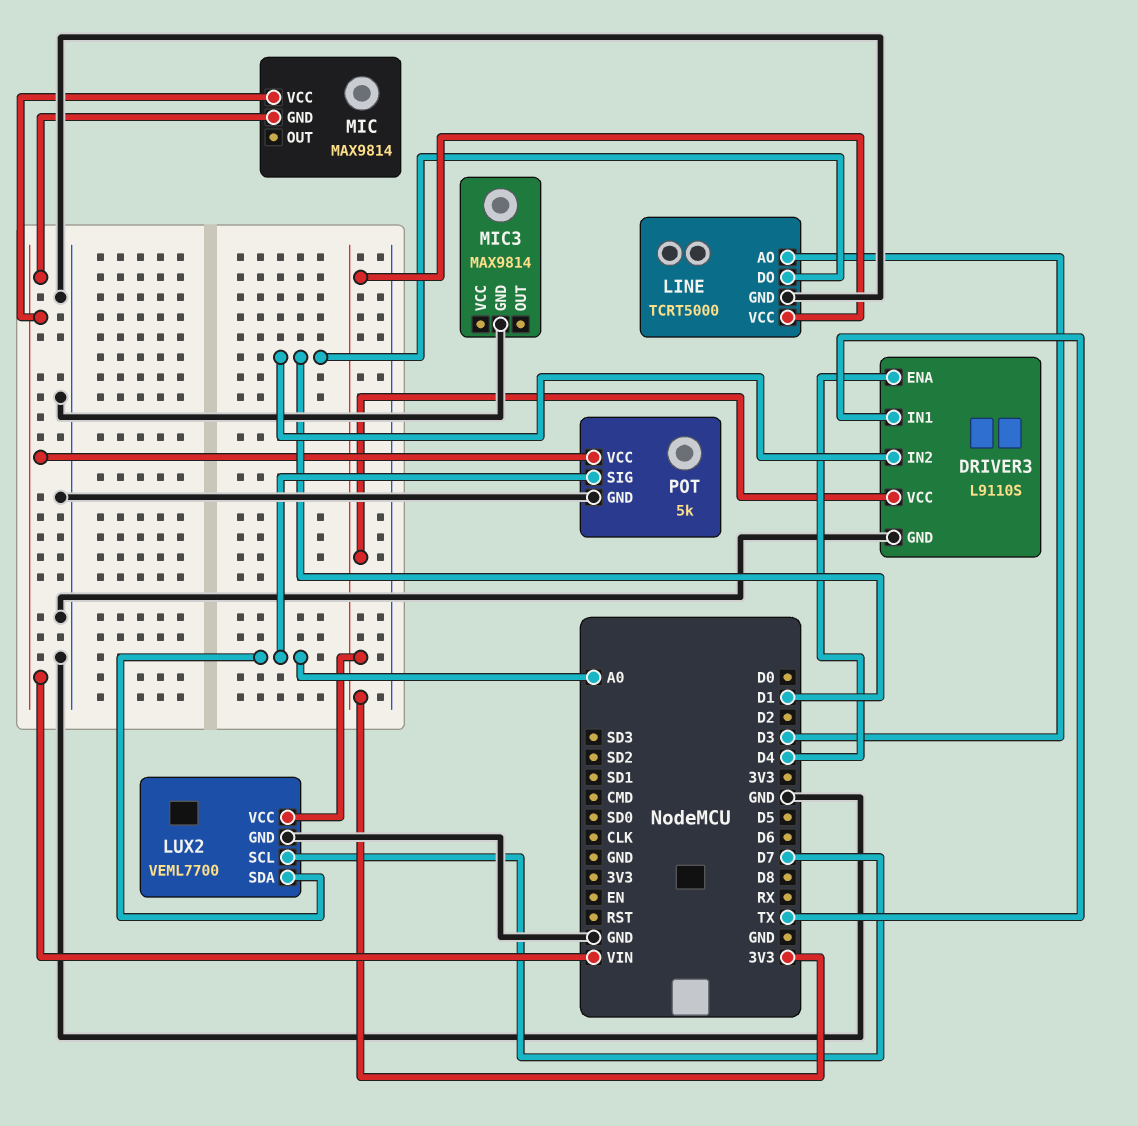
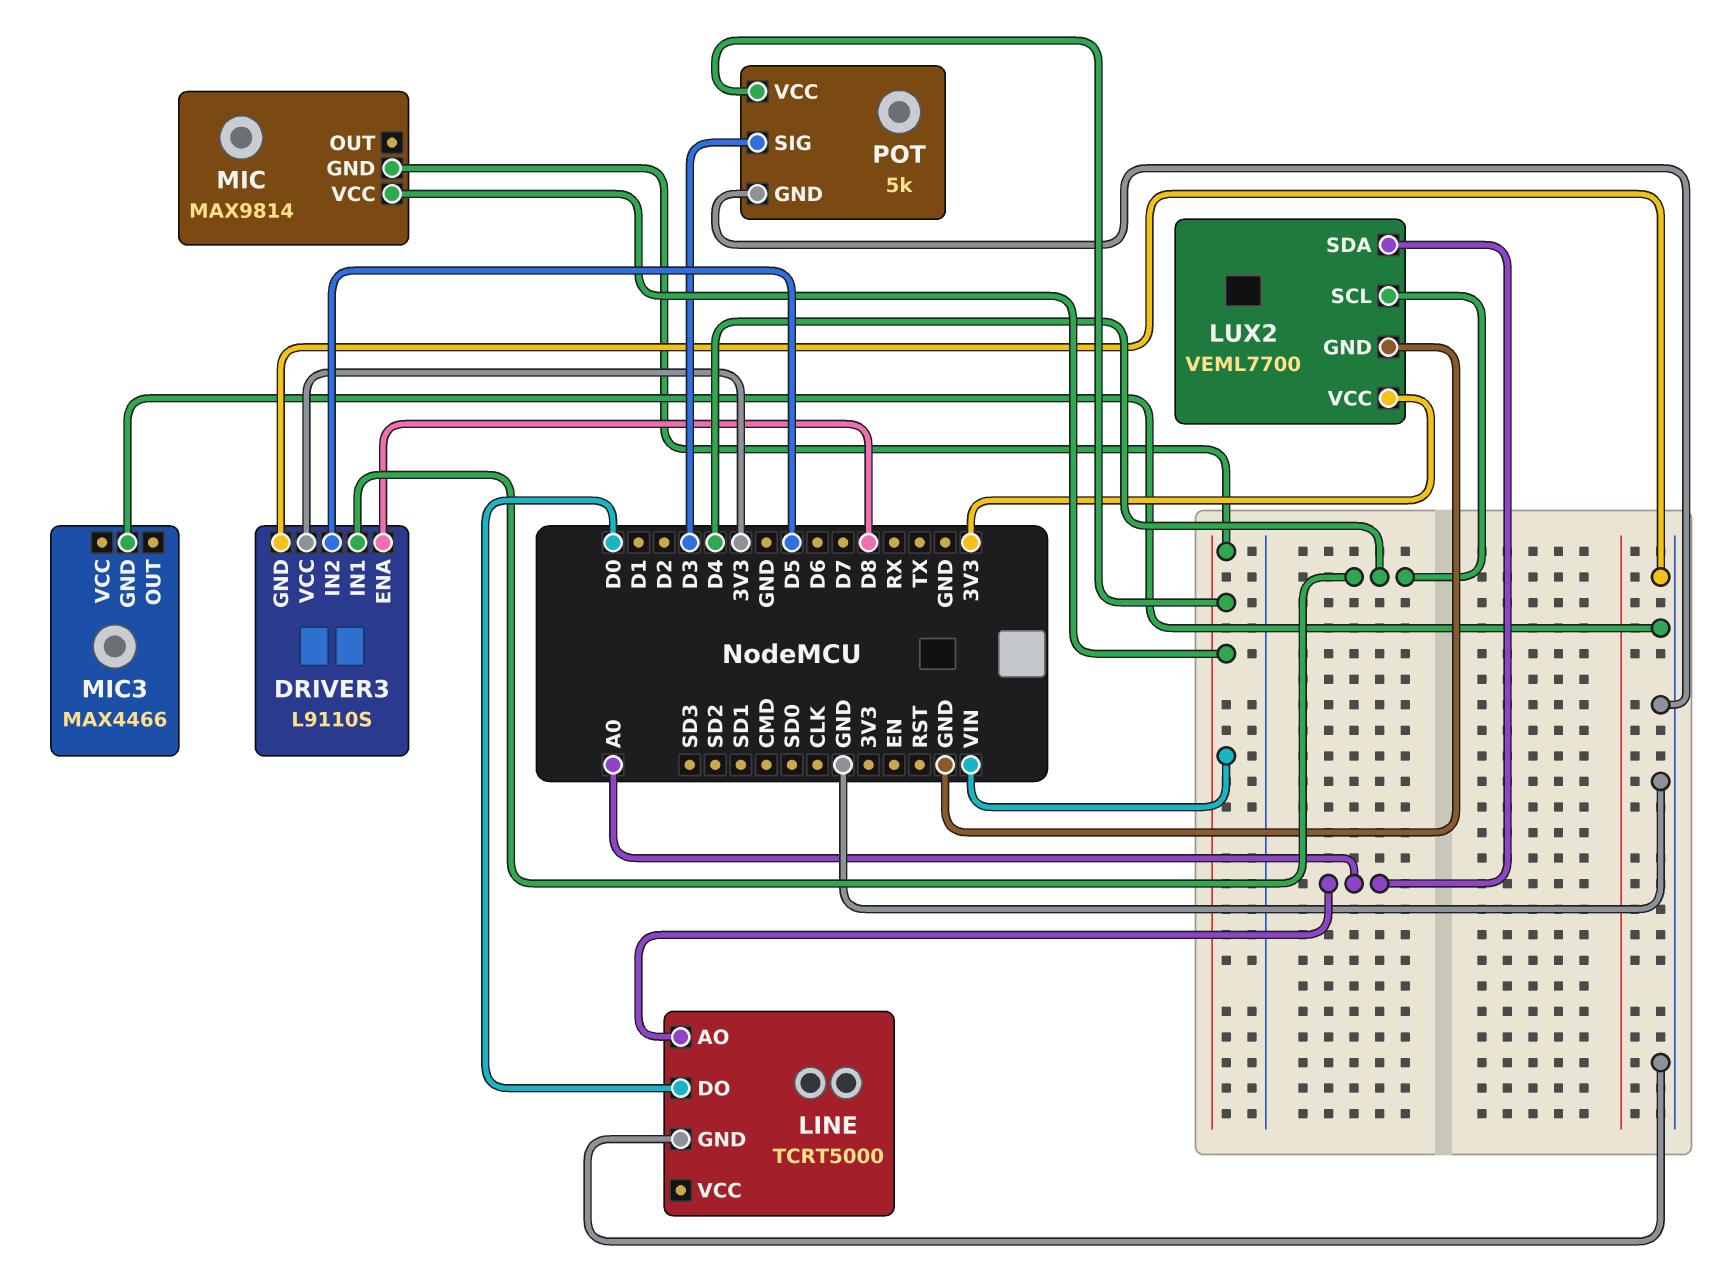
DRIVER3 pin ENA: D4 -> D8
DRIVER3 pin IN1: TX -> D4
DRIVER3 pin IN2: D1 -> D5
LINE pin AO: D3 -> A0
LINE pin DO: D1 -> D0
LINE pin VCC: 3V3 -> none
LUX2 pin SCL: D7 -> D4
MIC3: MAX9814 -> MAX4466
POT pin SIG: A0 -> D3

